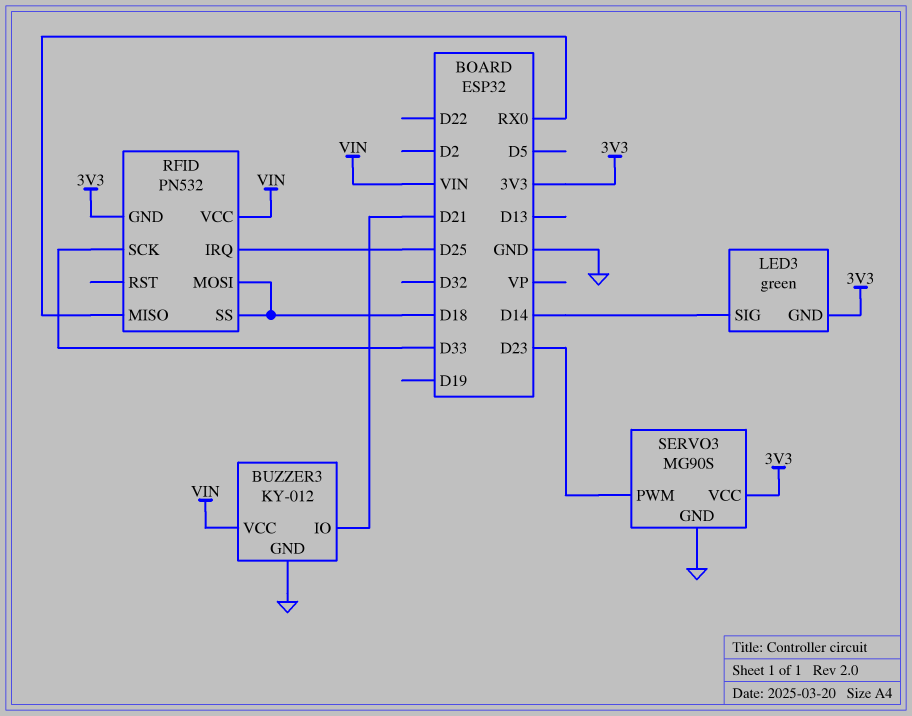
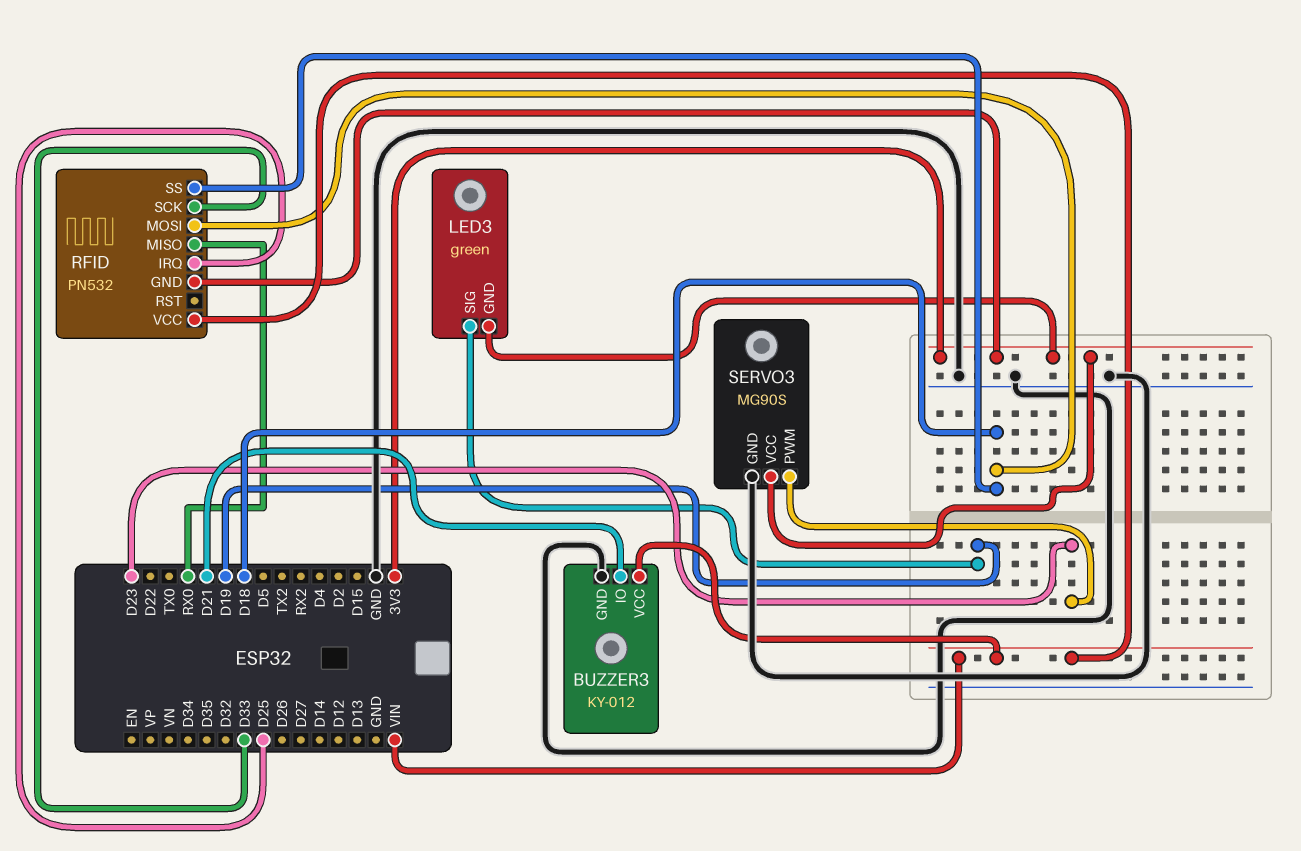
LED3 pin SIG: D14 -> D19

